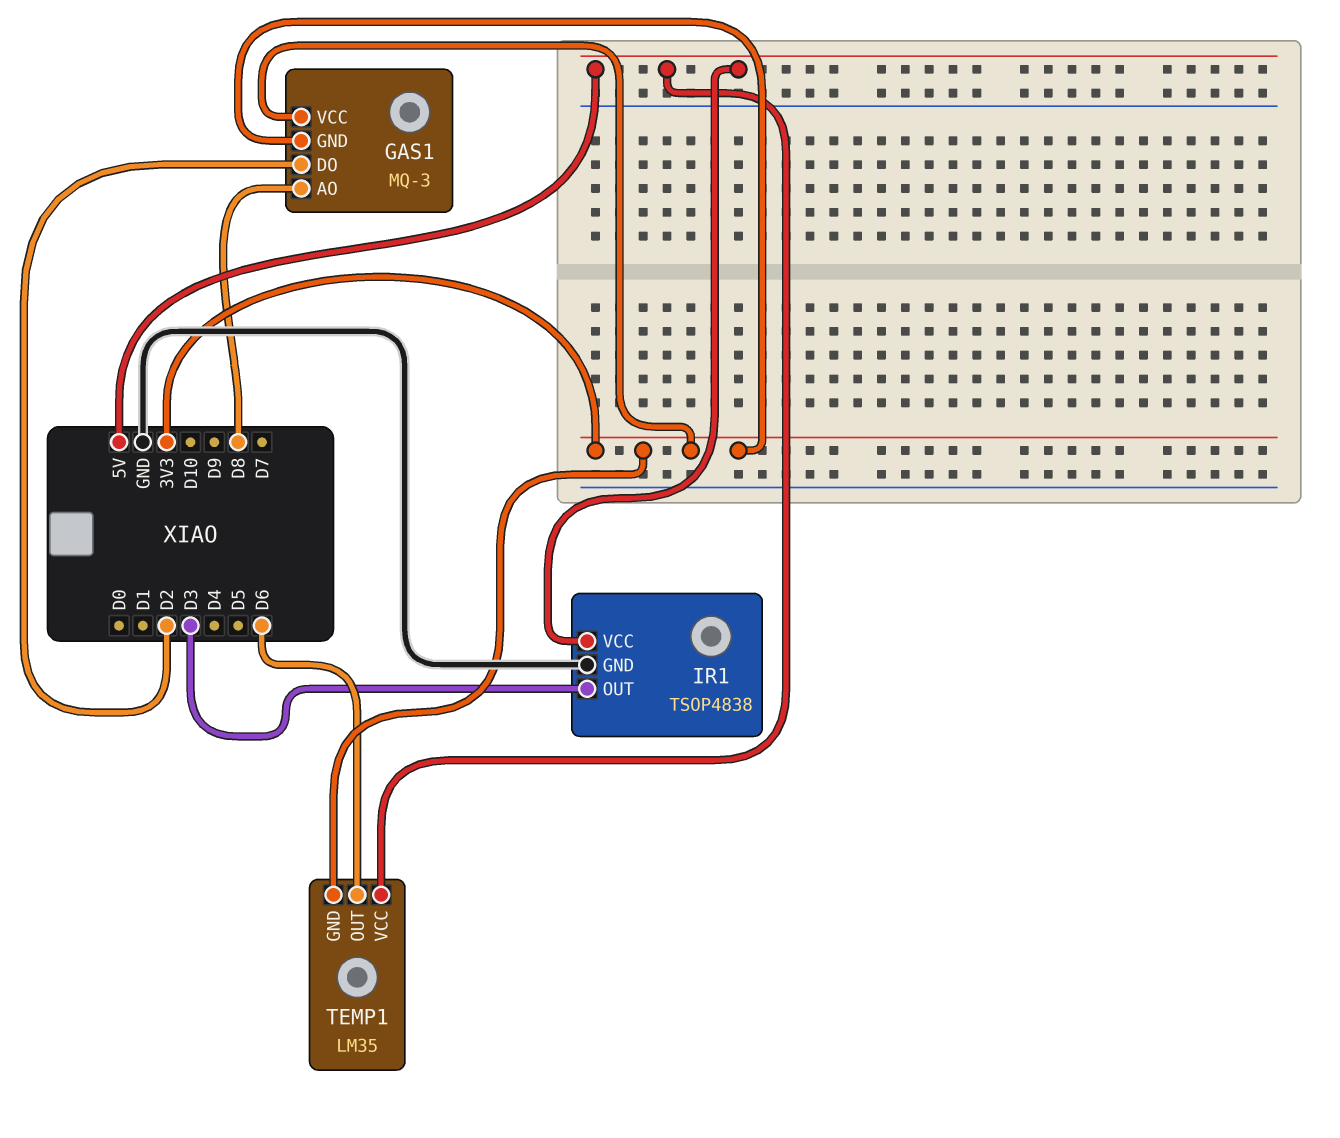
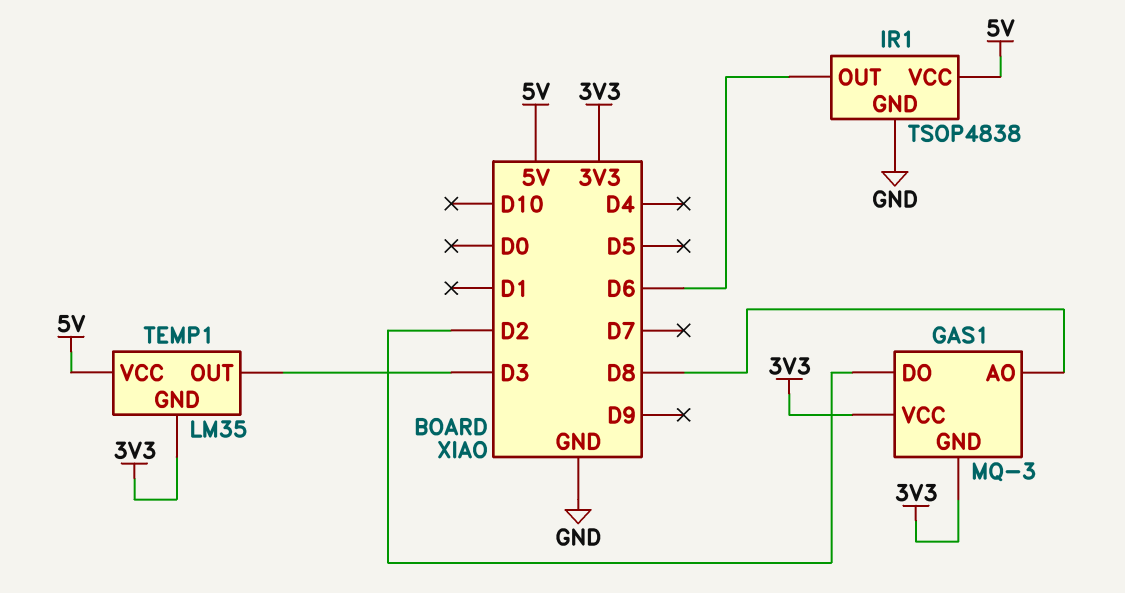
IR1 pin OUT: D3 -> D6
TEMP1 pin OUT: D6 -> D3

